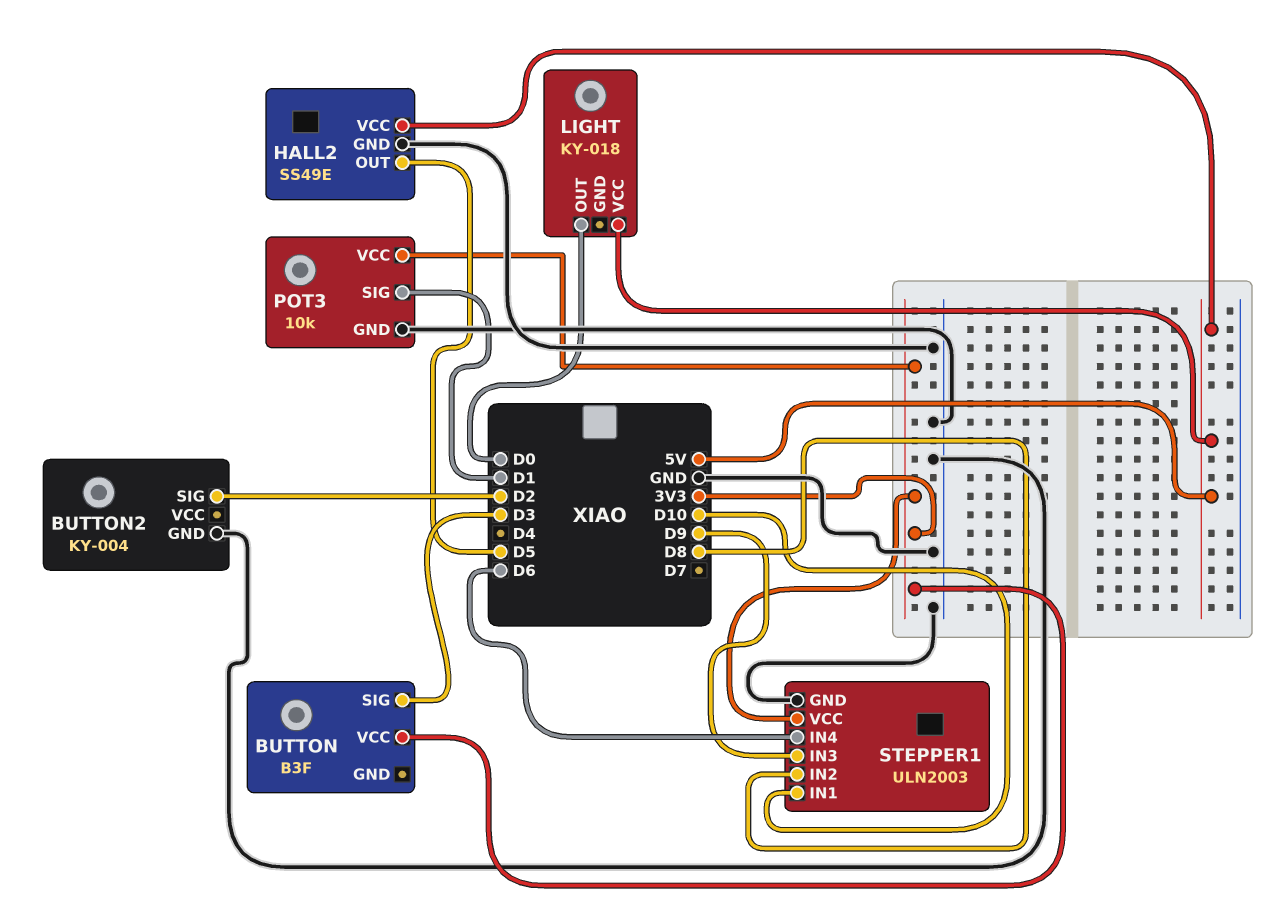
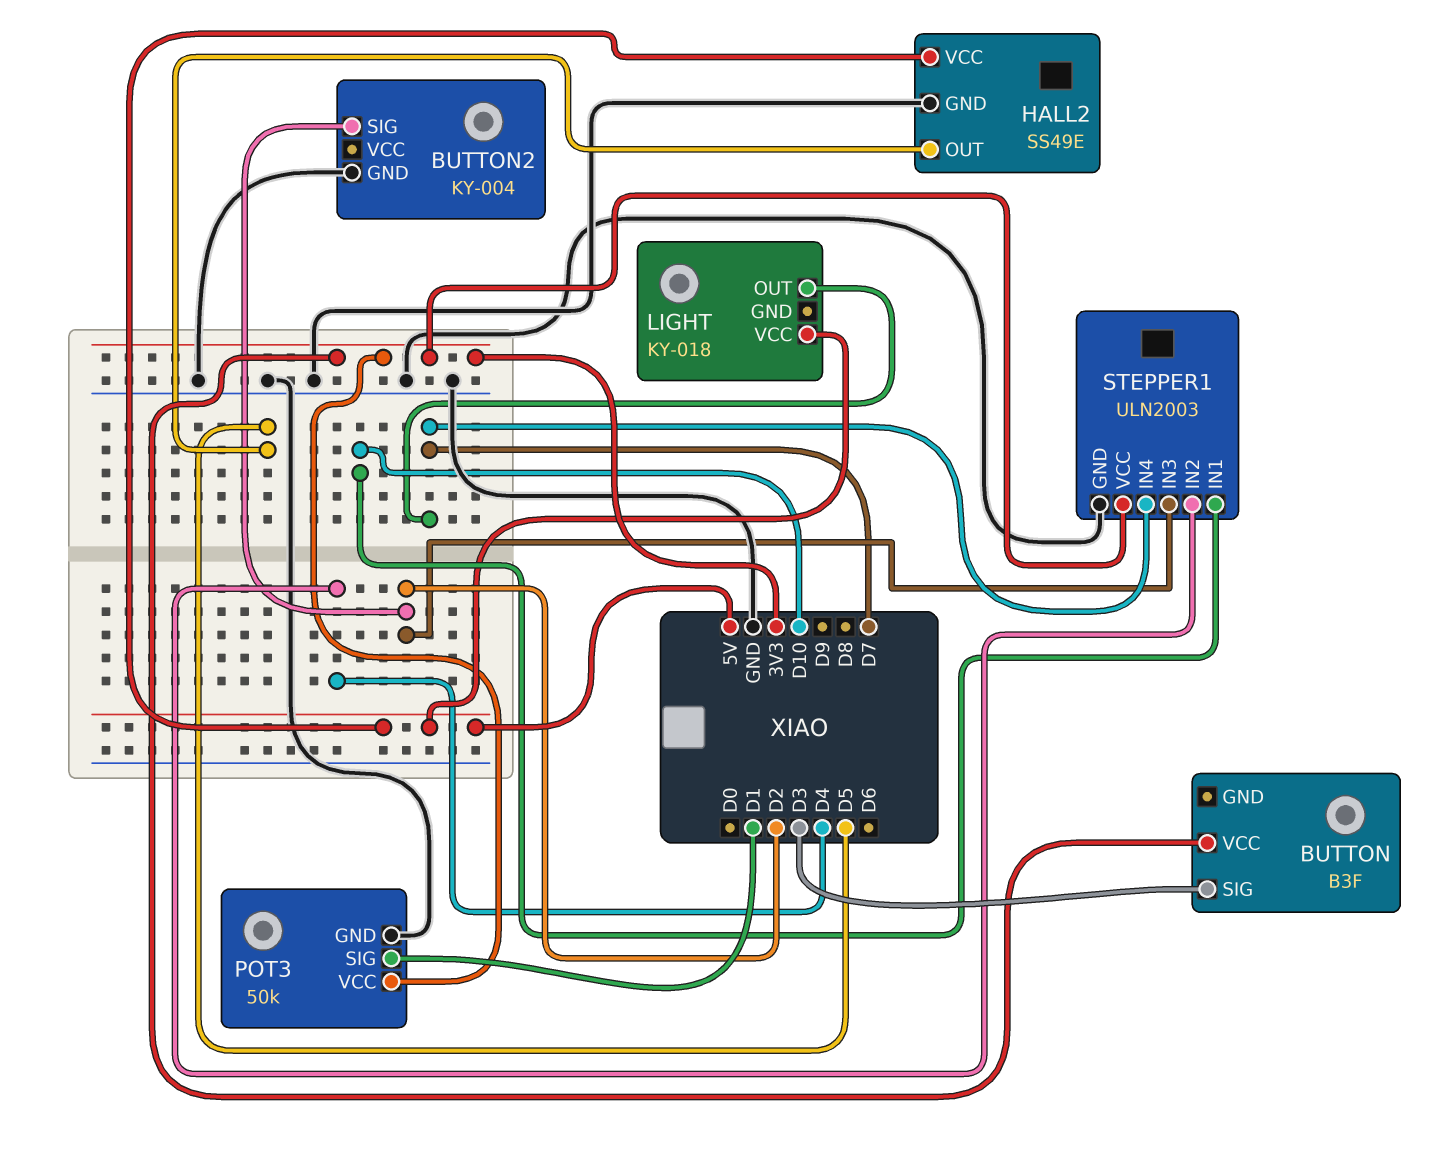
LIGHT pin OUT: D0 -> D7
POT3: 10k -> 50k
STEPPER1 pin IN2: D8 -> D4
STEPPER1 pin IN3: D9 -> D2
STEPPER1 pin IN4: D6 -> D7

